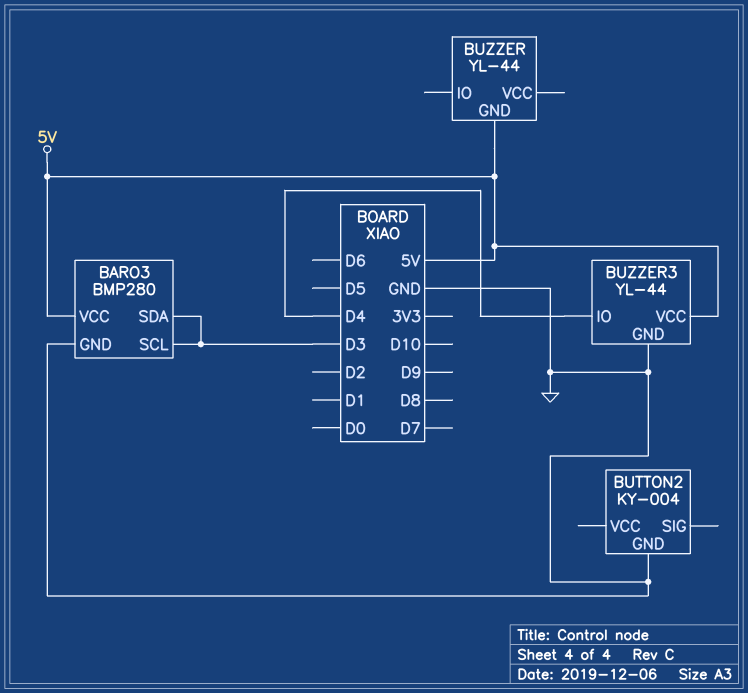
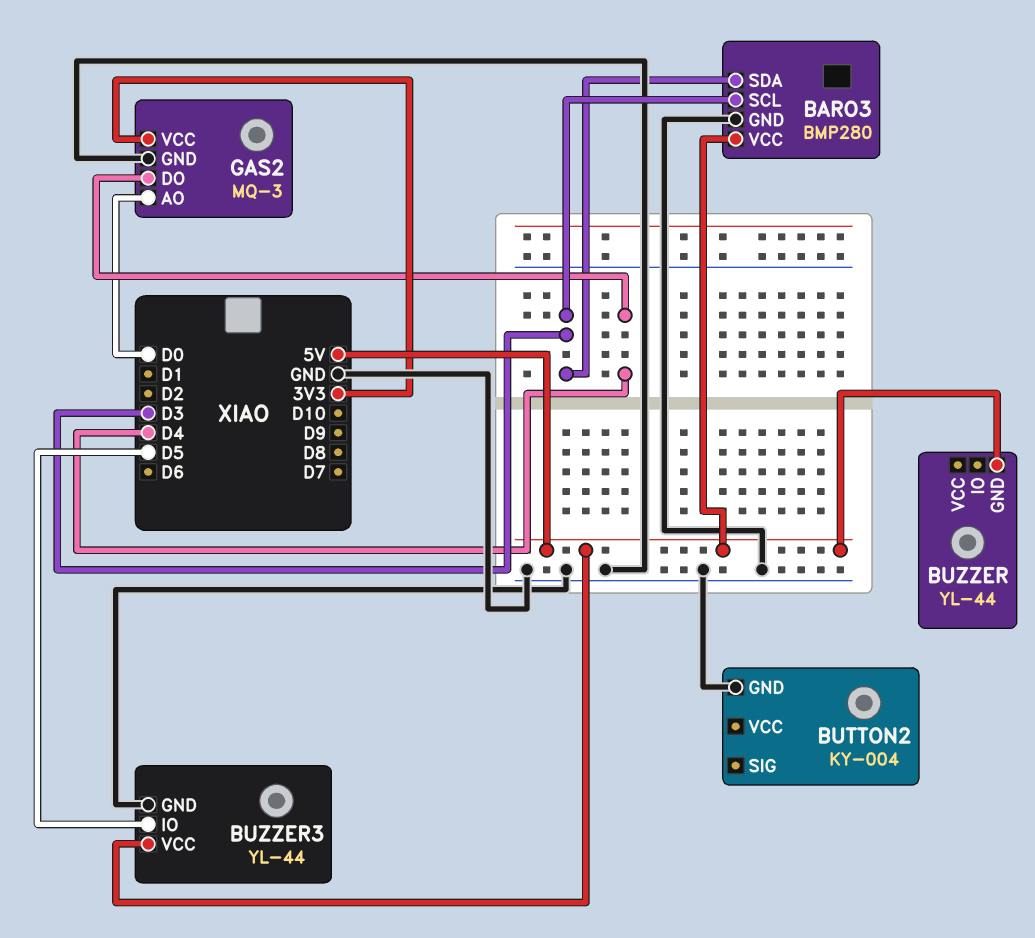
BUZZER3 pin IO: D4 -> D5
GAS2: none -> MQ-3
GAS2 pin AO: none -> D0
GAS2 pin DO: none -> D4
GAS2 pin GND: none -> GND
GAS2 pin VCC: none -> 3V3

